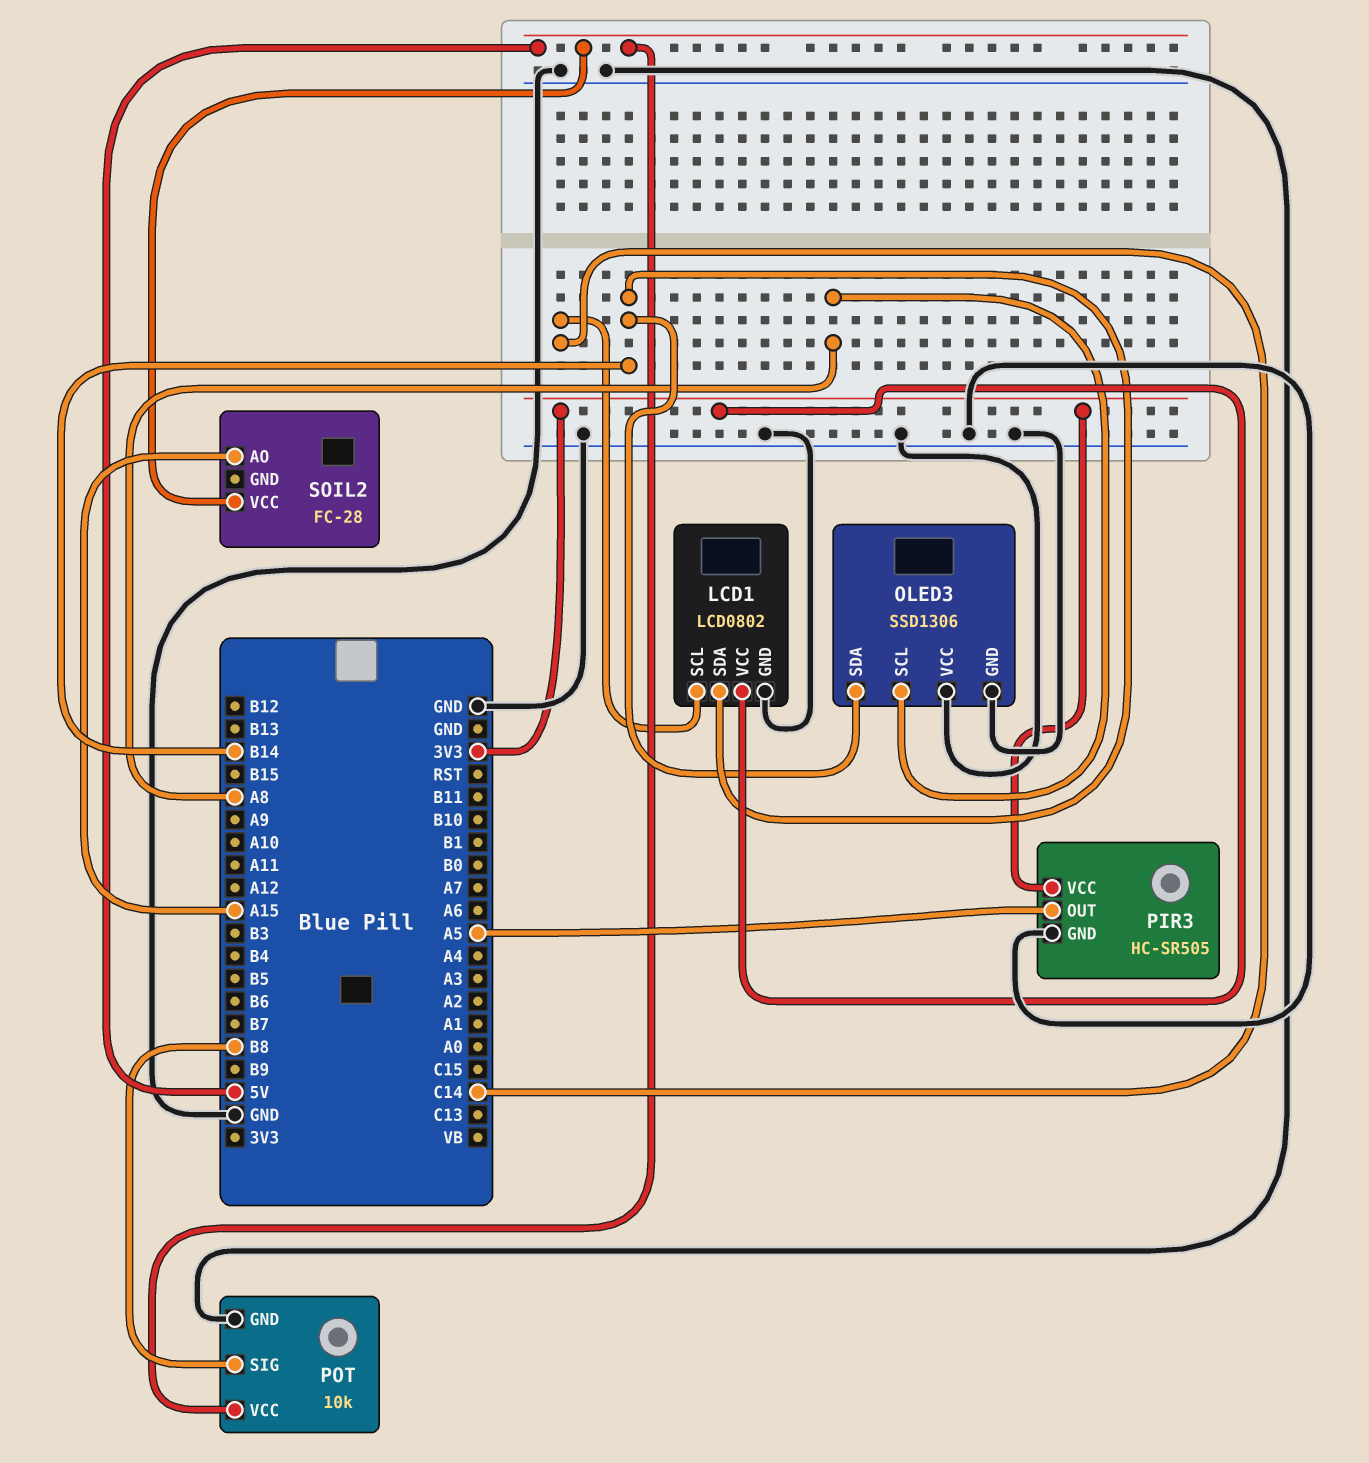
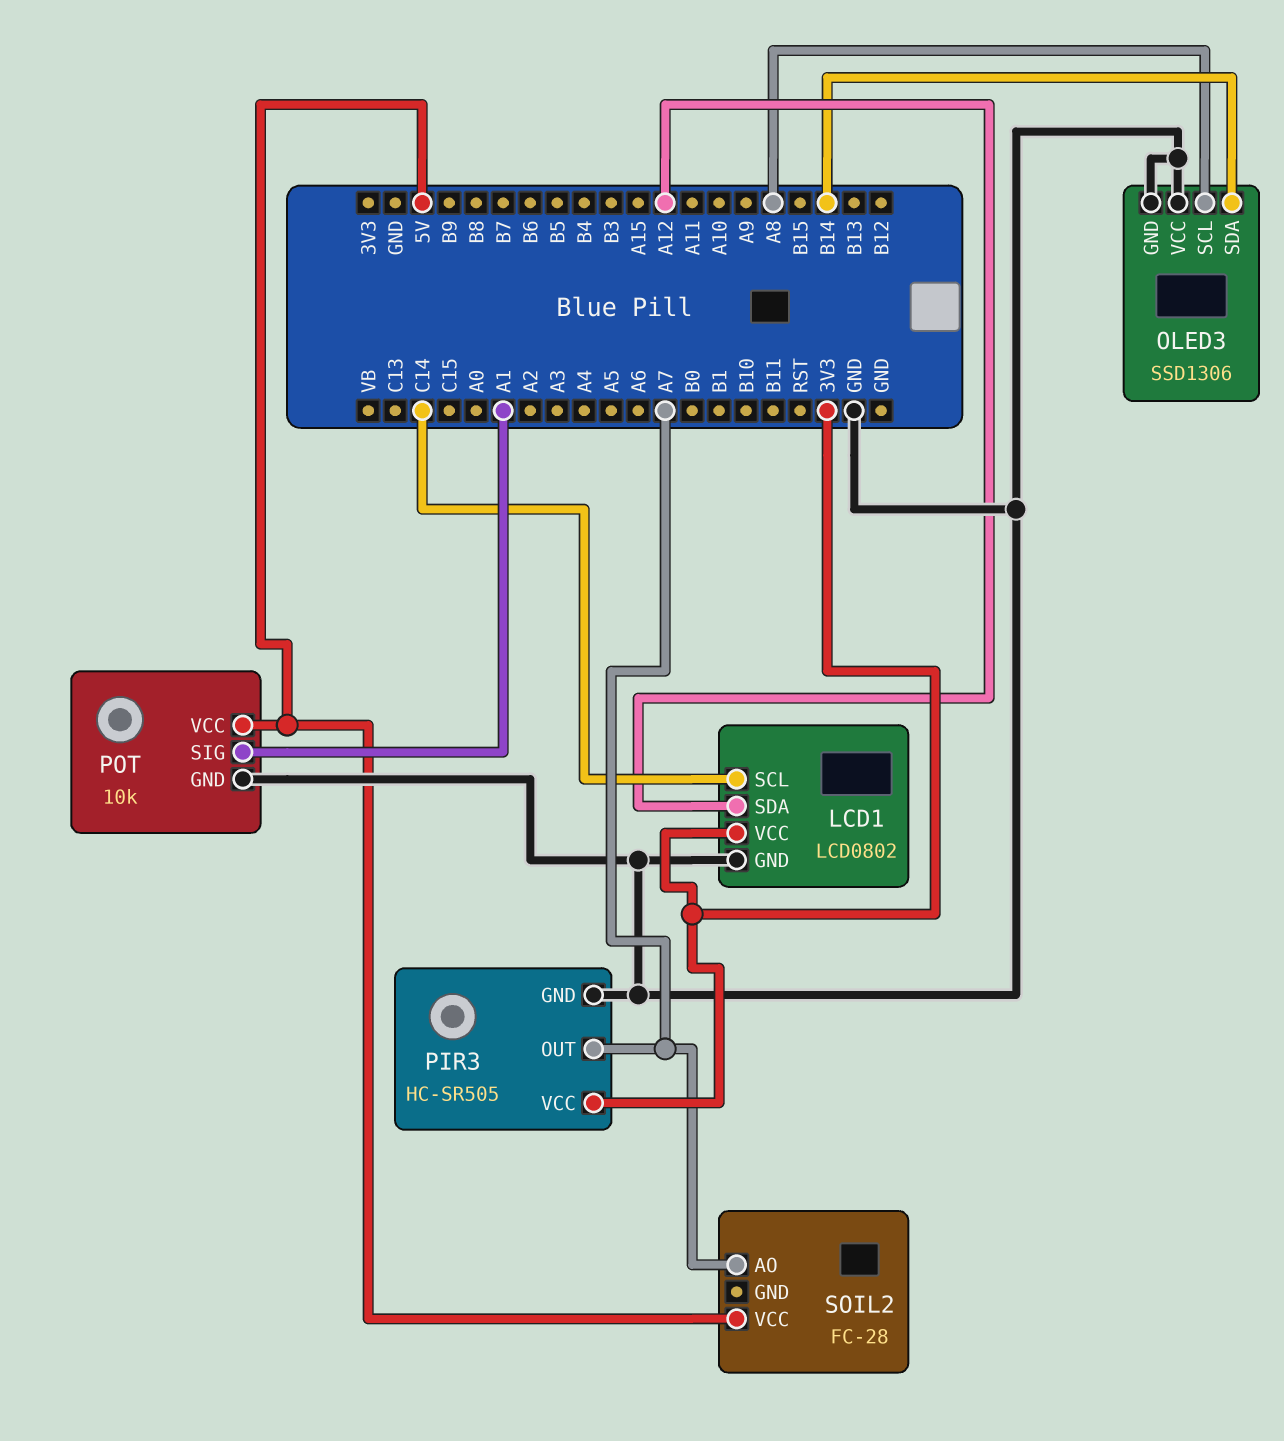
LCD1 pin SDA: B14 -> A12
PIR3 pin OUT: A5 -> A7
POT pin SIG: B8 -> A1
SOIL2 pin AO: A15 -> A7

